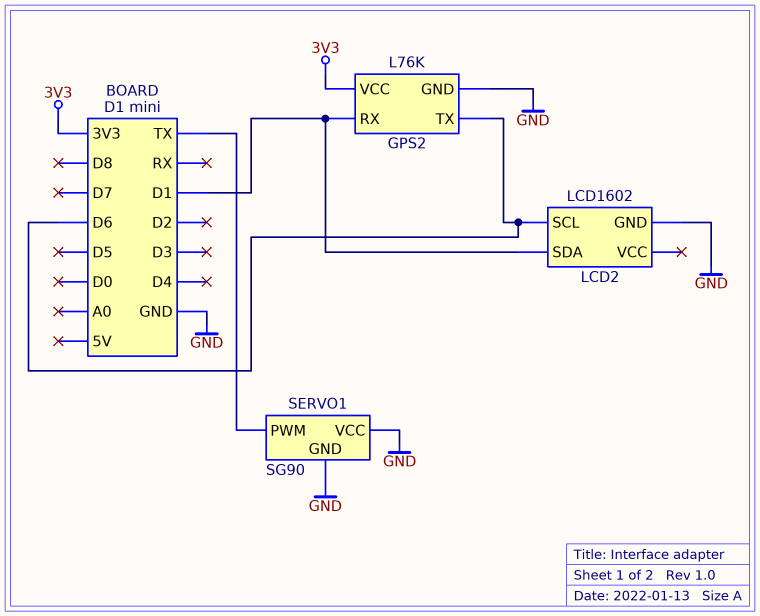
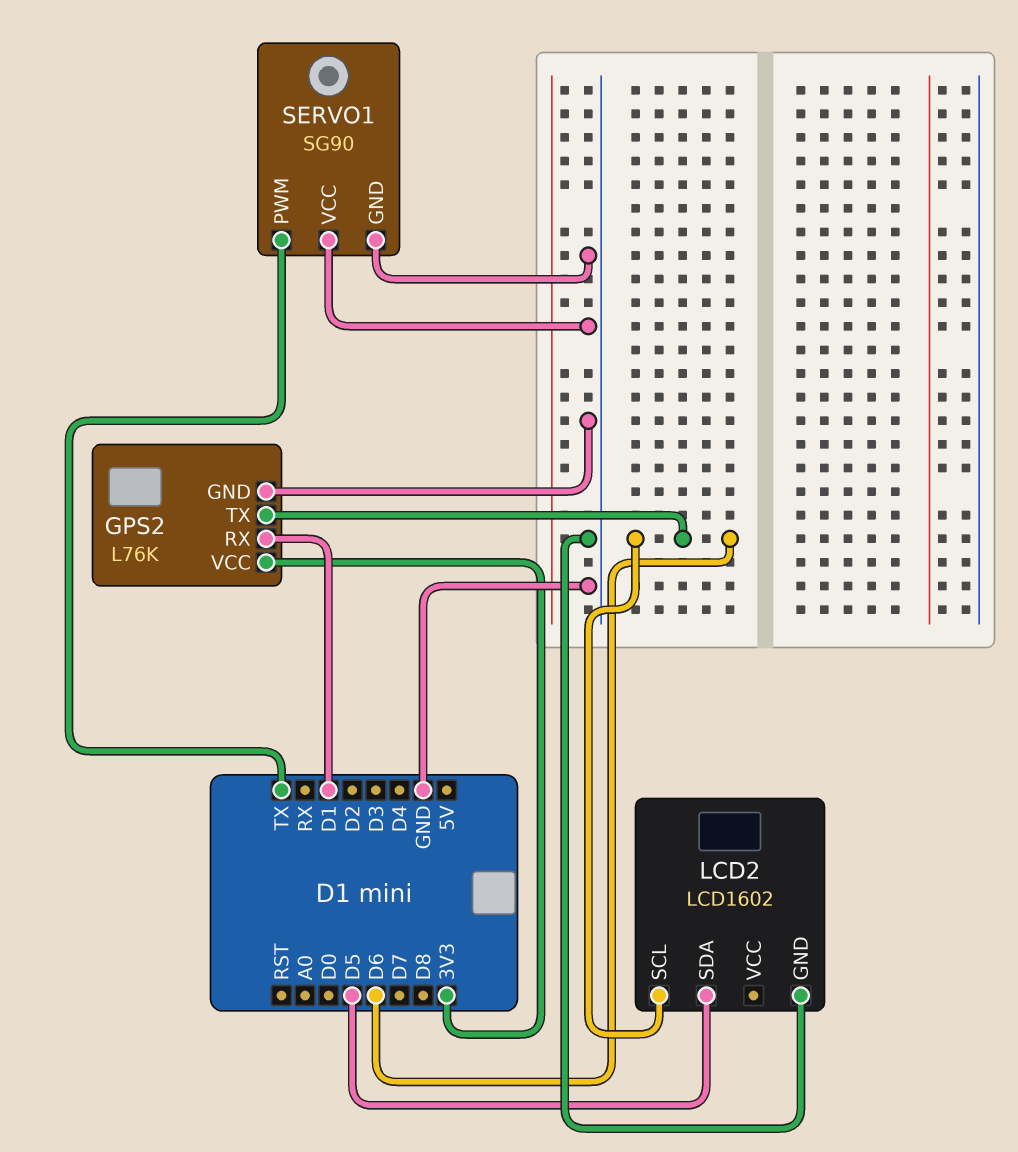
LCD2 pin SDA: D1 -> D5

